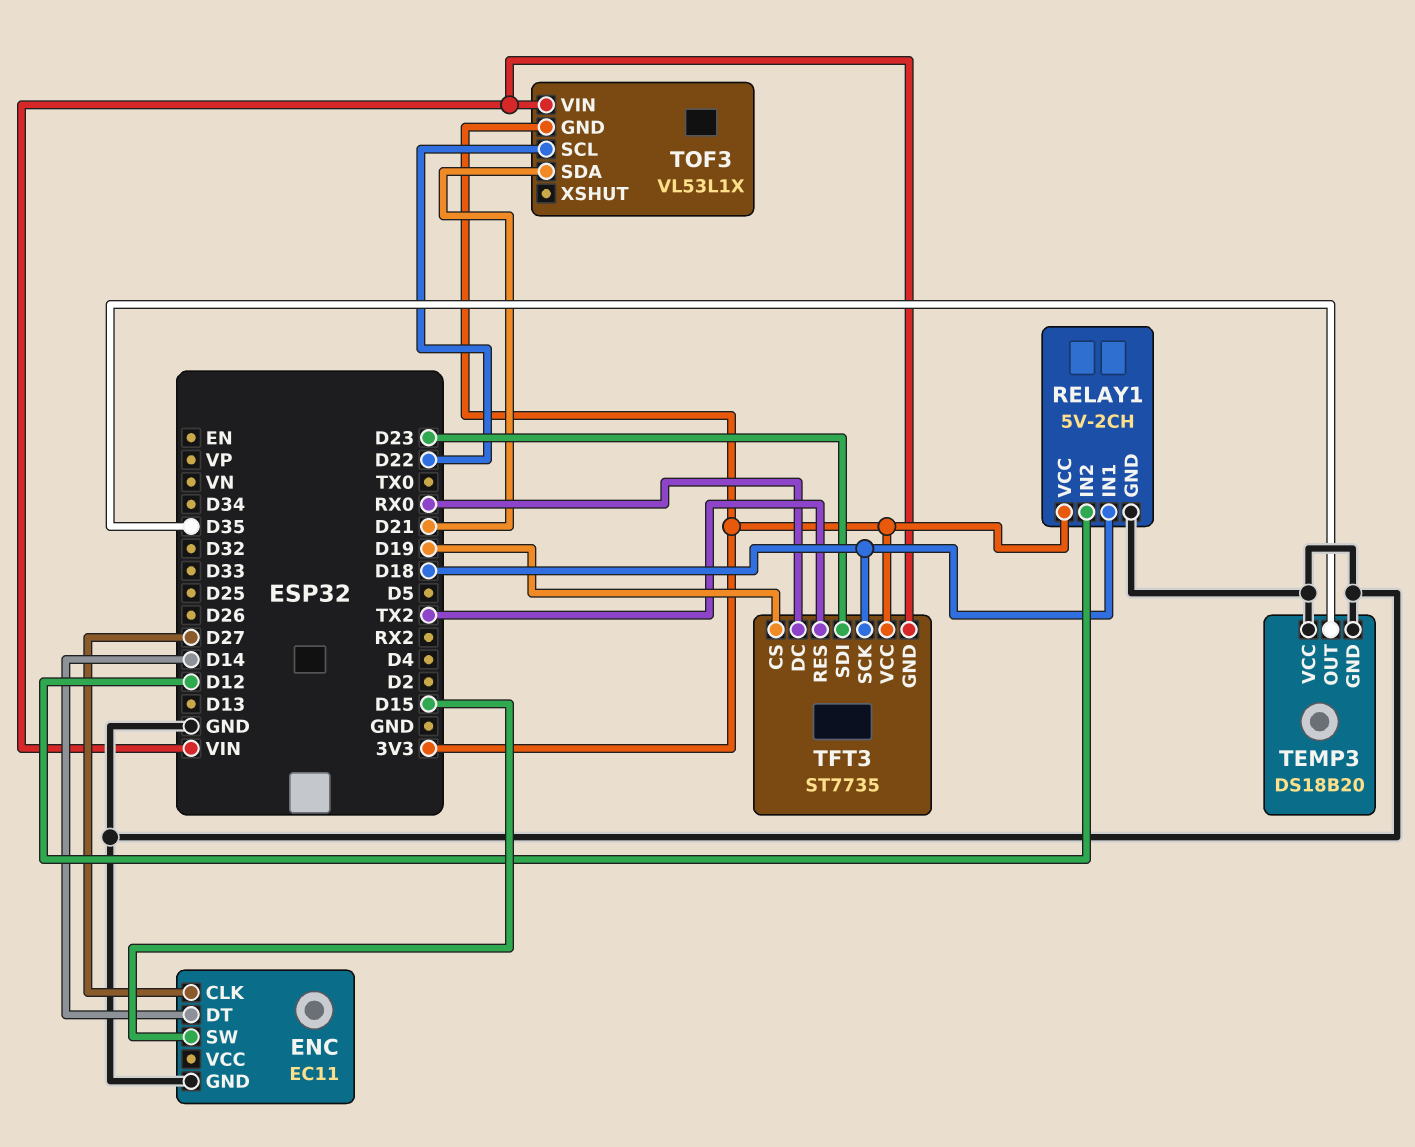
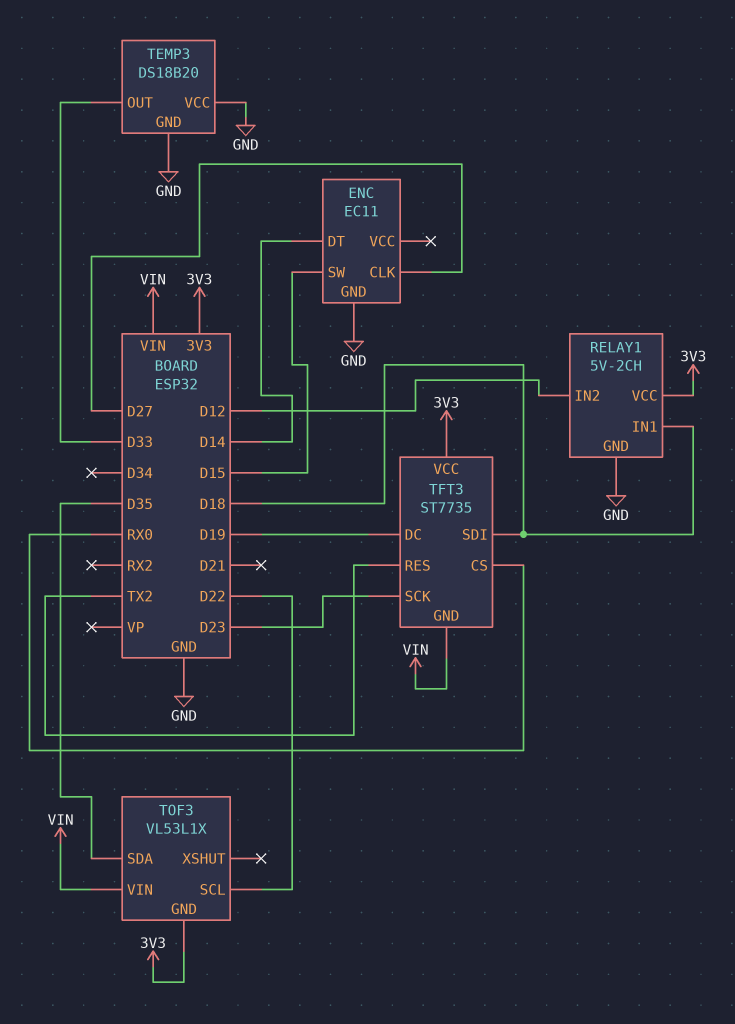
TEMP3 pin OUT: D35 -> D33
TFT3 pin CS: D19 -> RX0
TFT3 pin DC: RX0 -> D19
TFT3 pin SCK: D18 -> D23
TFT3 pin SDI: D23 -> D18
TOF3 pin SDA: D21 -> D35

